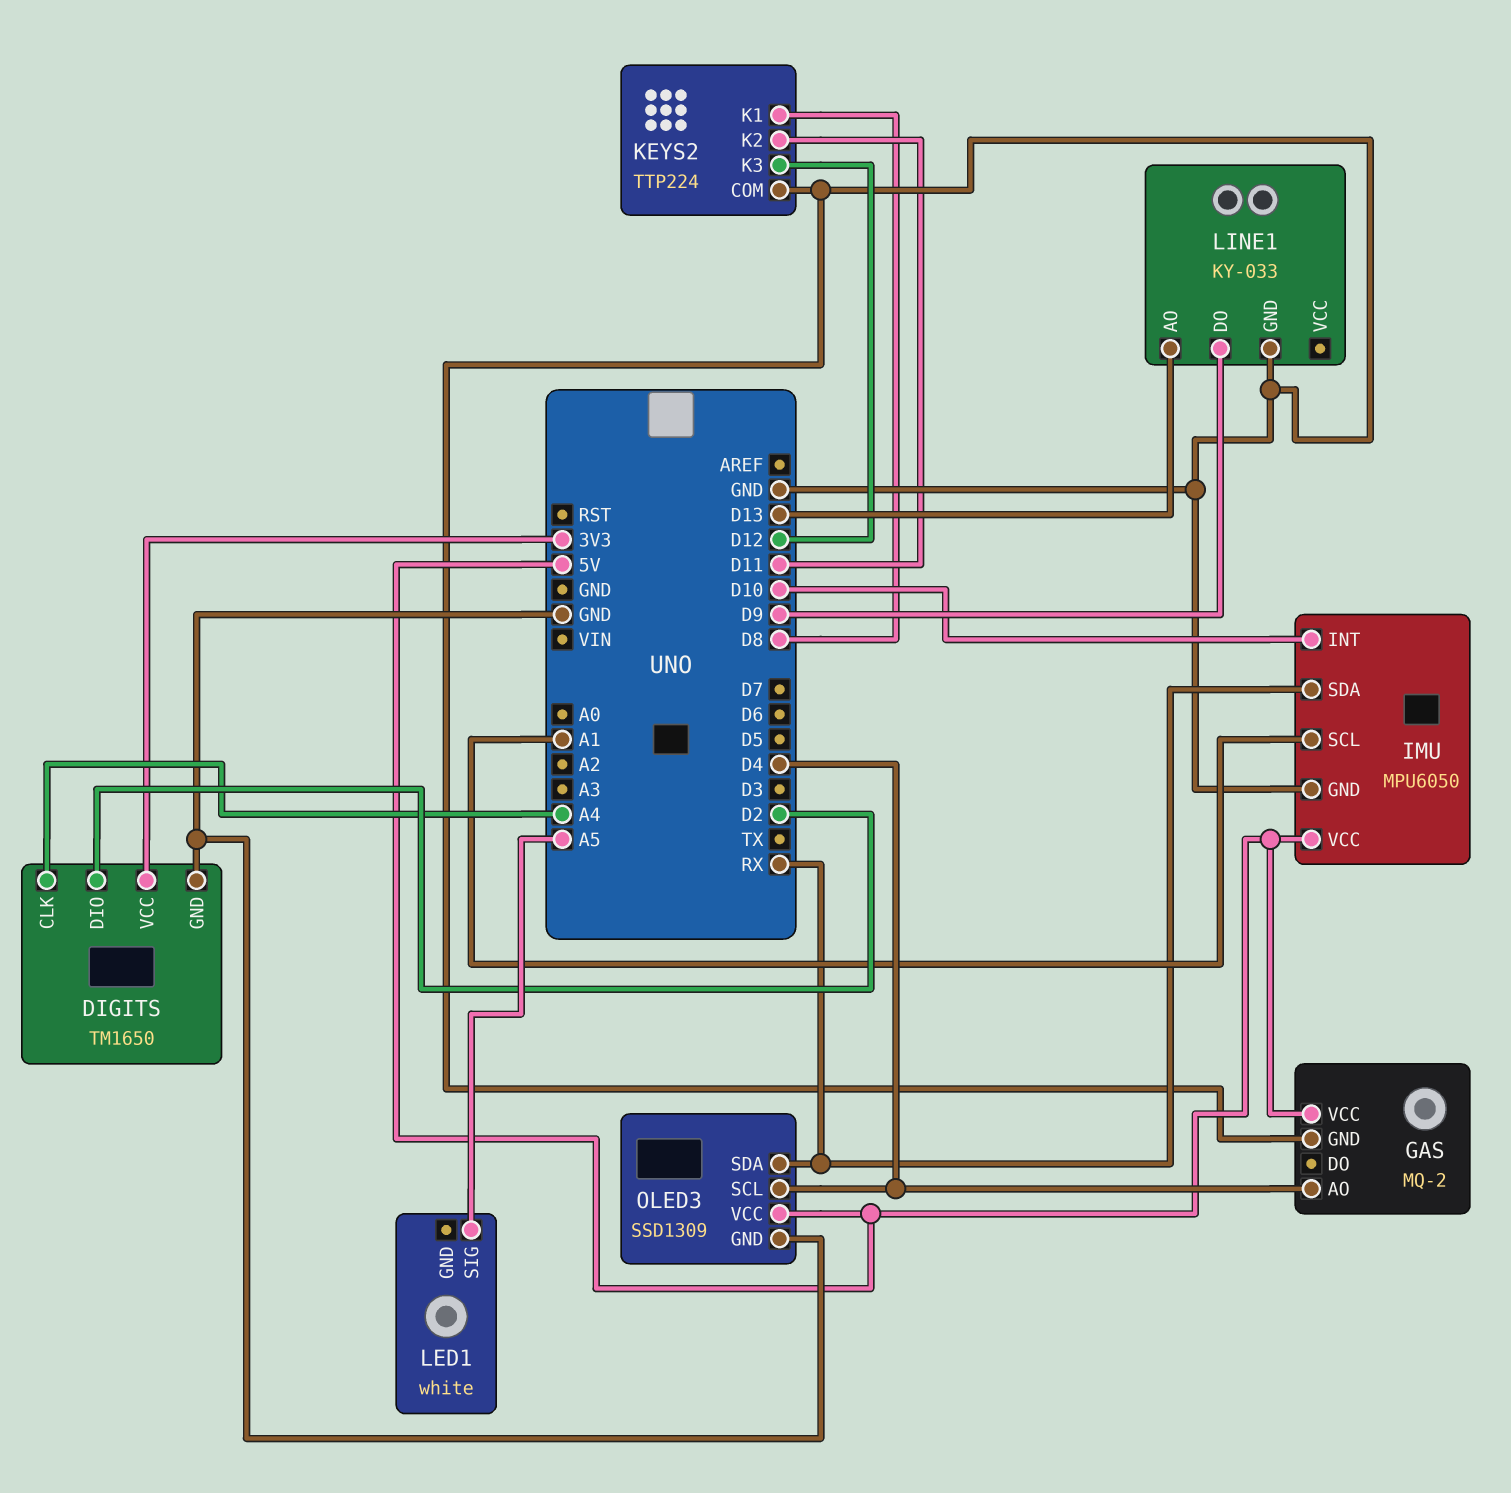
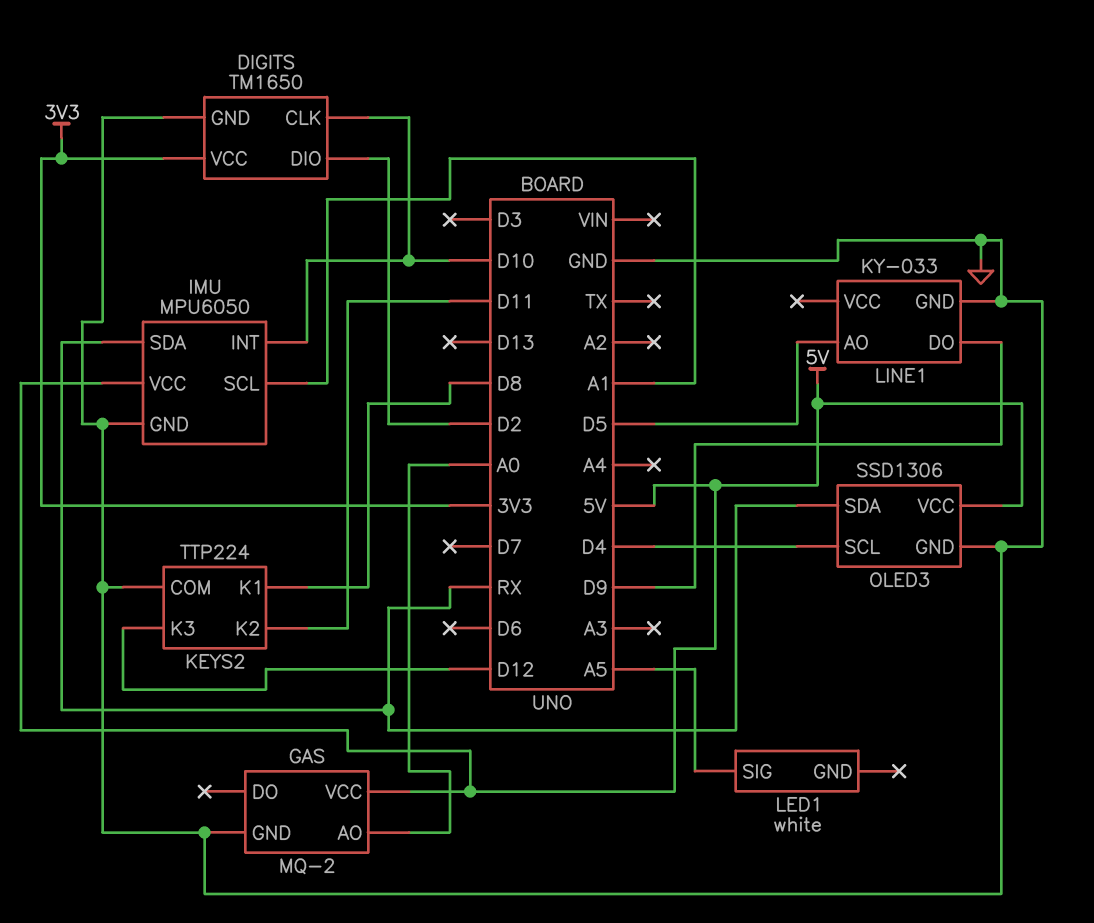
DIGITS pin CLK: A4 -> D10
GAS pin AO: D4 -> A0
LINE1 pin AO: D13 -> D5
OLED3: SSD1309 -> SSD1306

